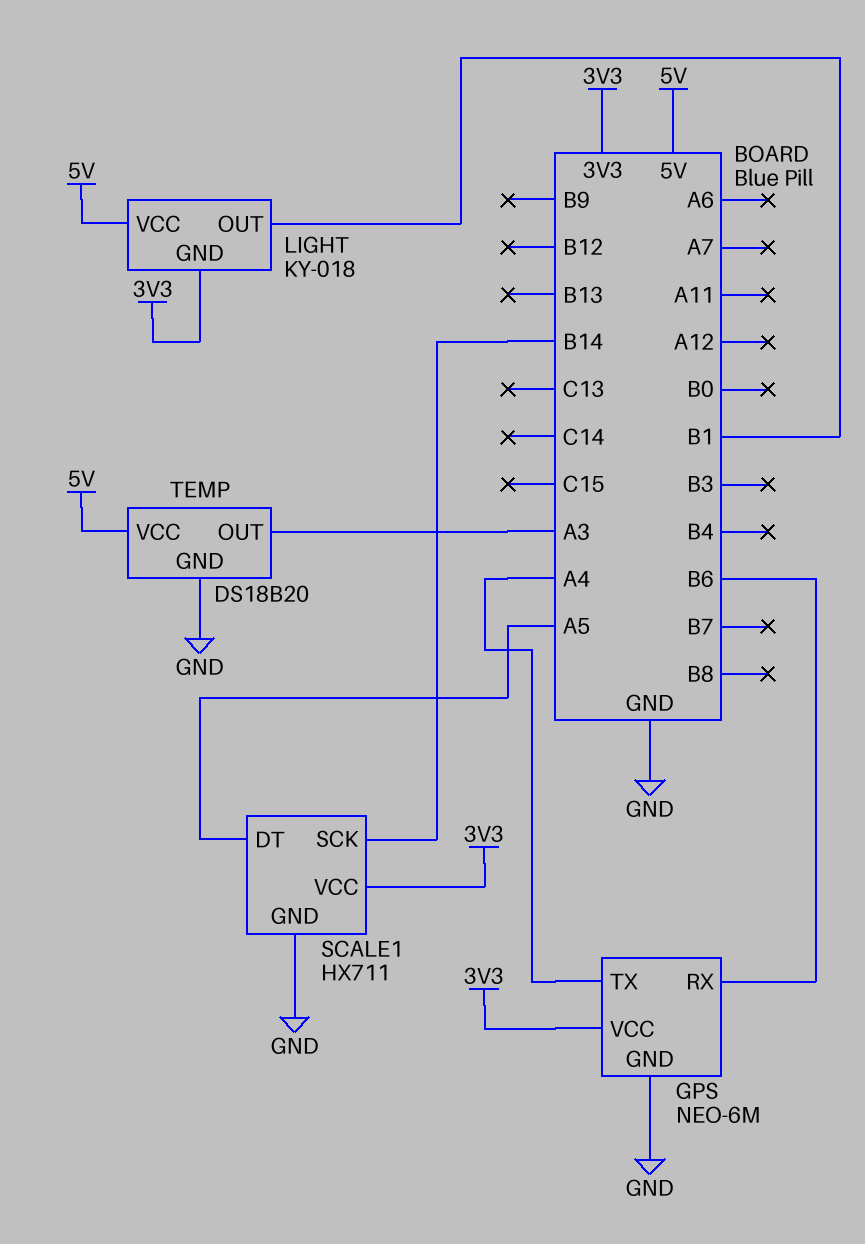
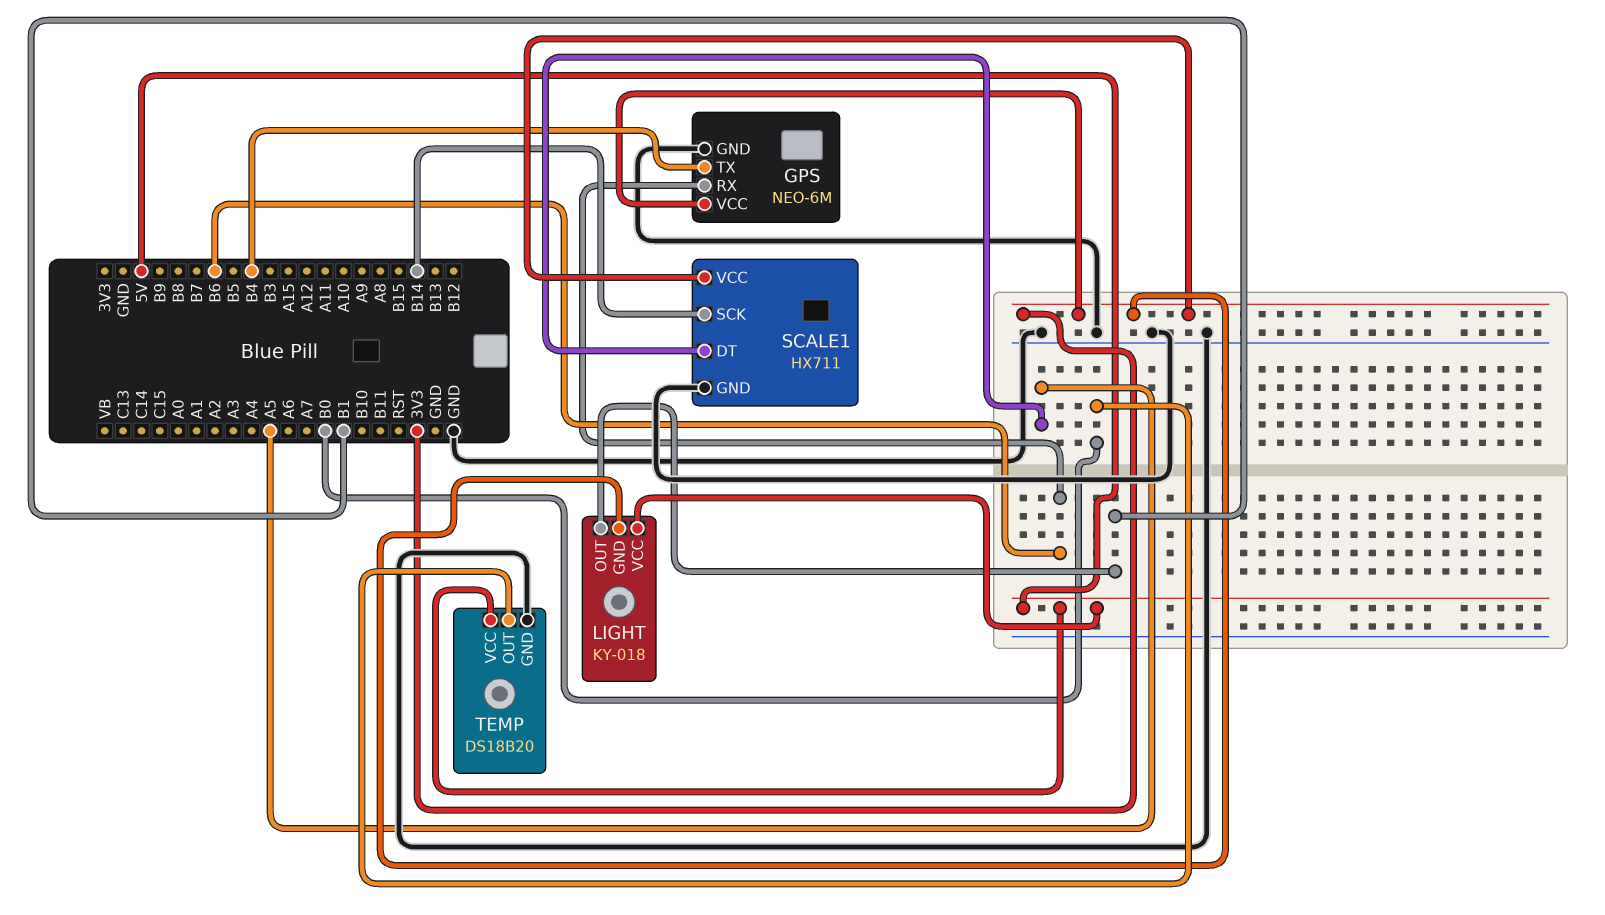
GPS pin TX: A4 -> B4
TEMP pin OUT: A3 -> B0

